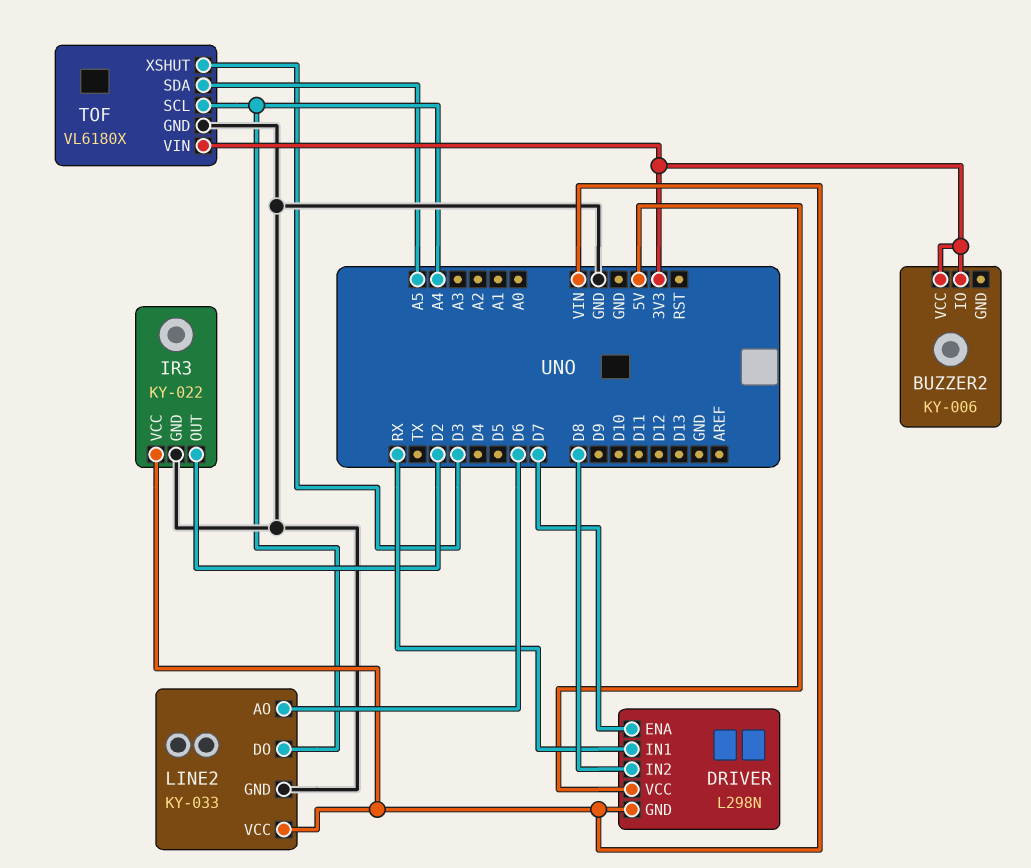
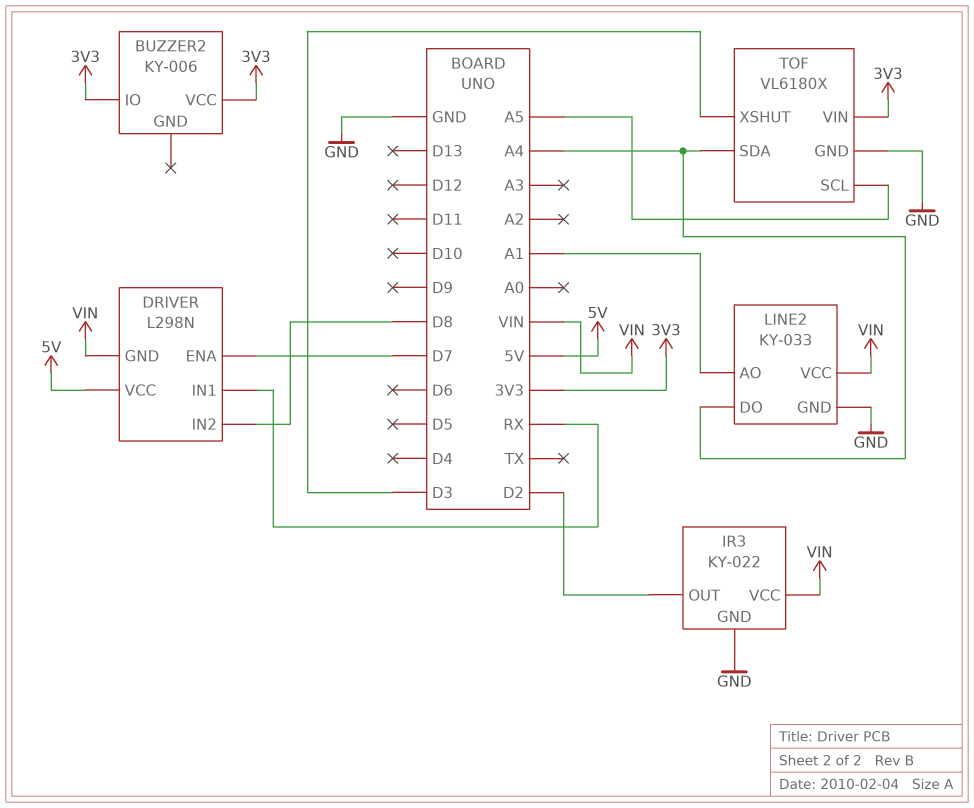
LINE2 pin AO: D6 -> A1
TOF pin SCL: A4 -> A5
TOF pin SDA: A5 -> A4

